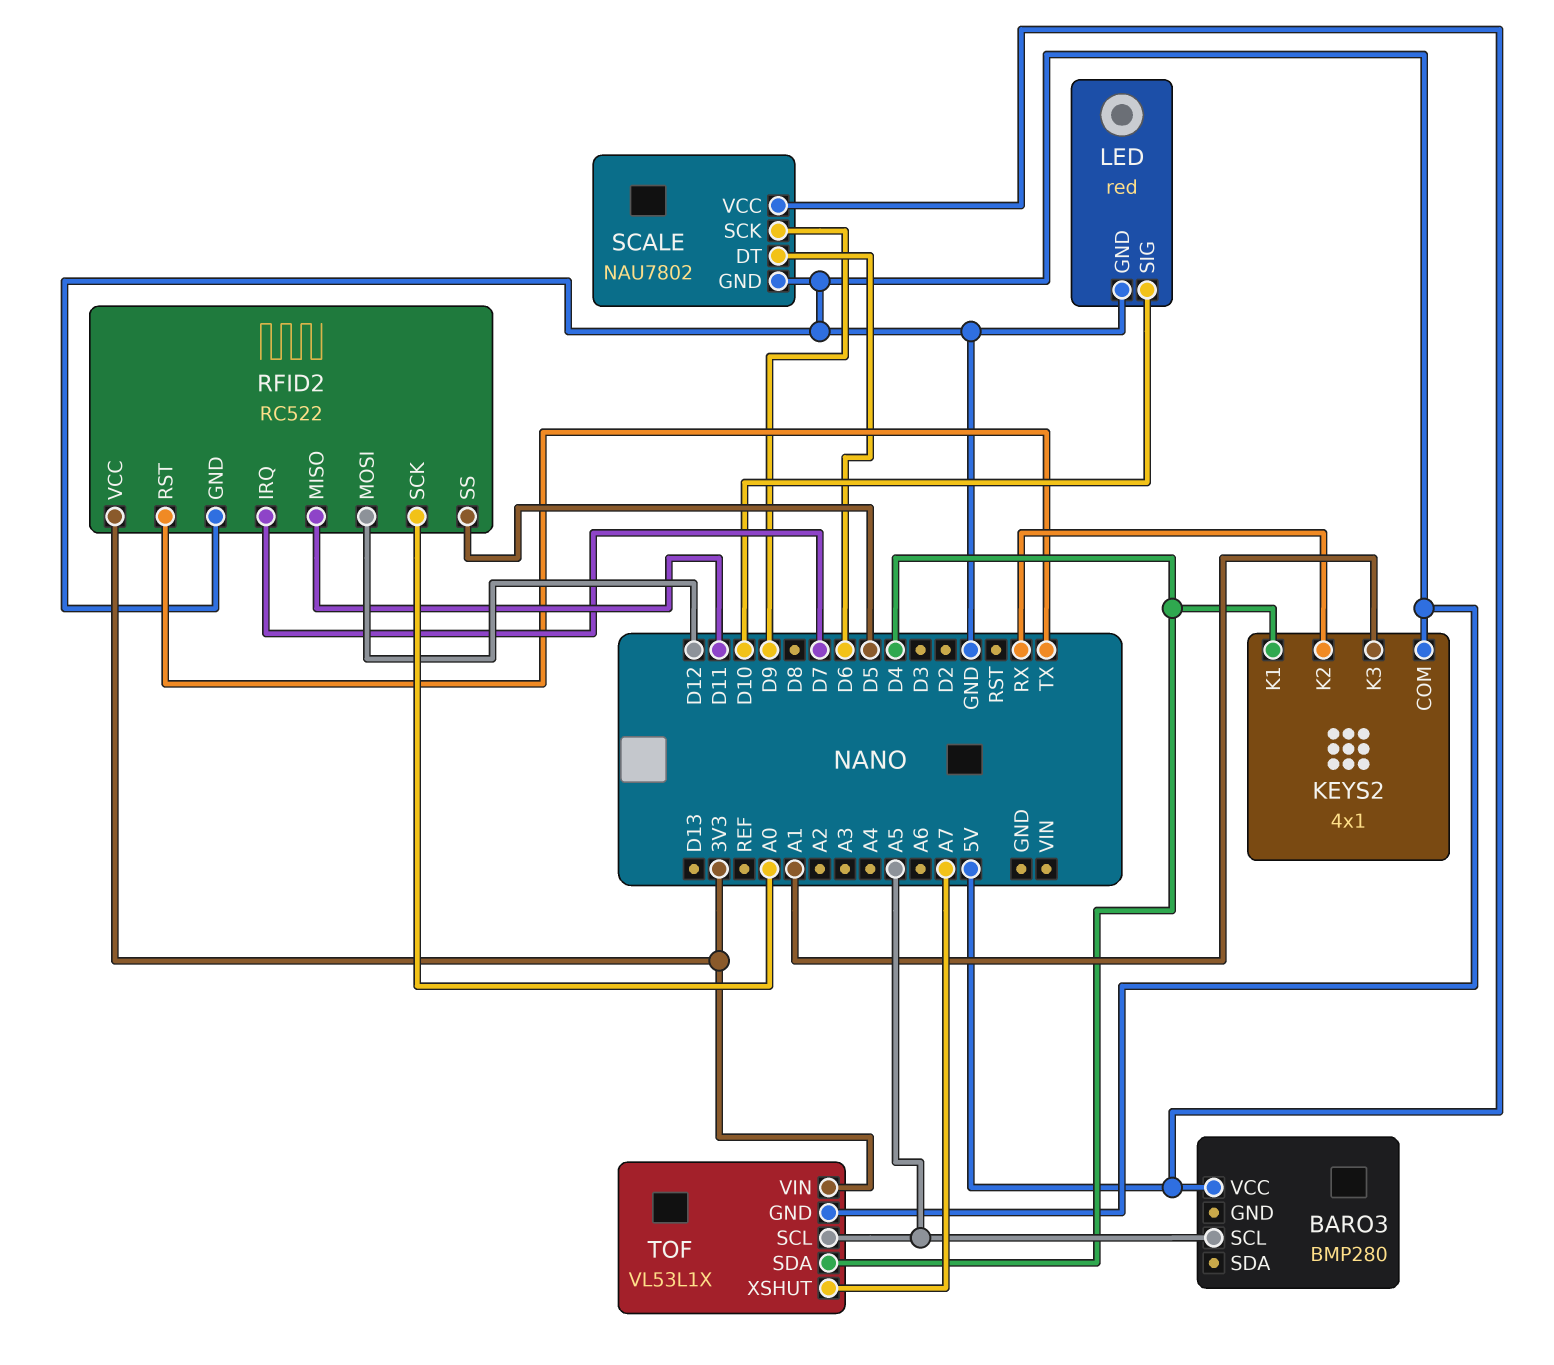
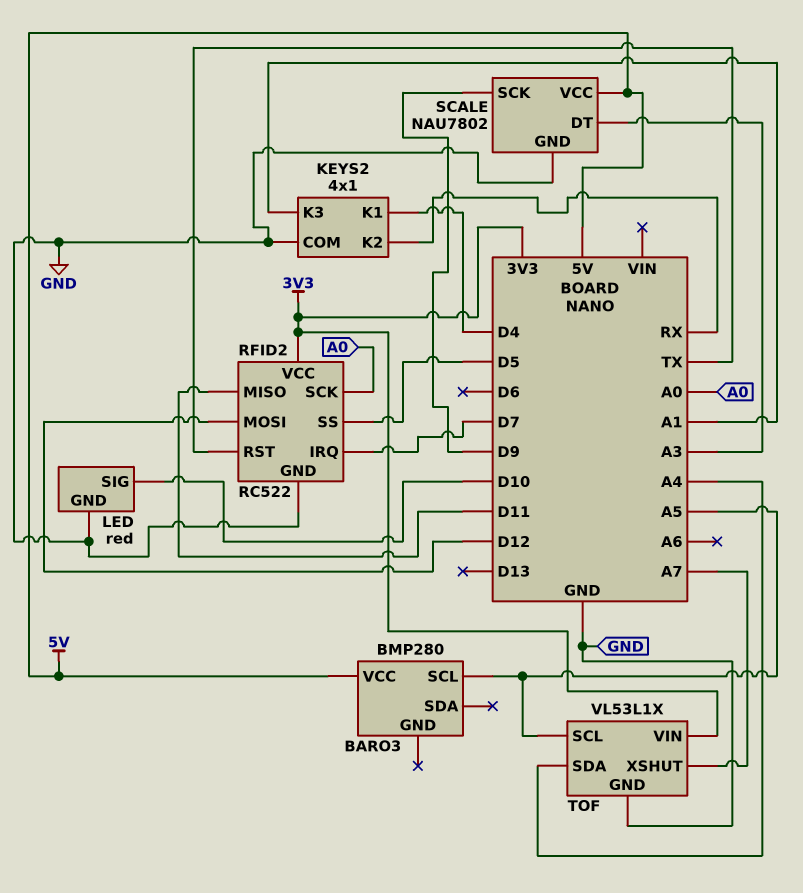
SCALE pin DT: D6 -> A3
TOF pin SDA: D4 -> A4

